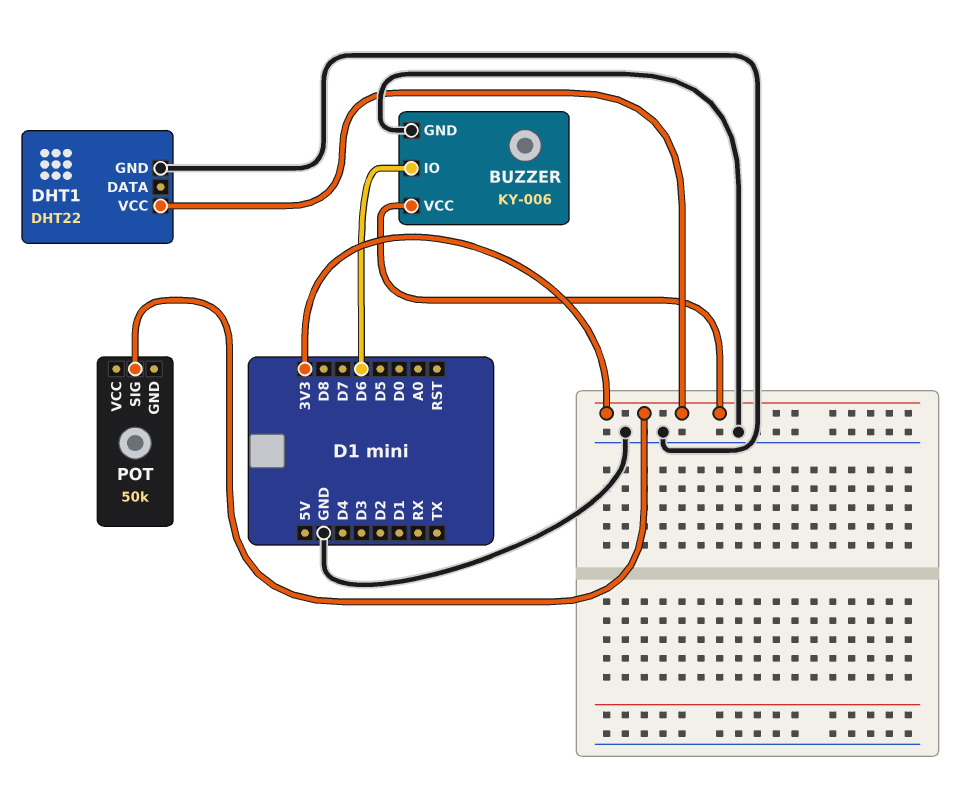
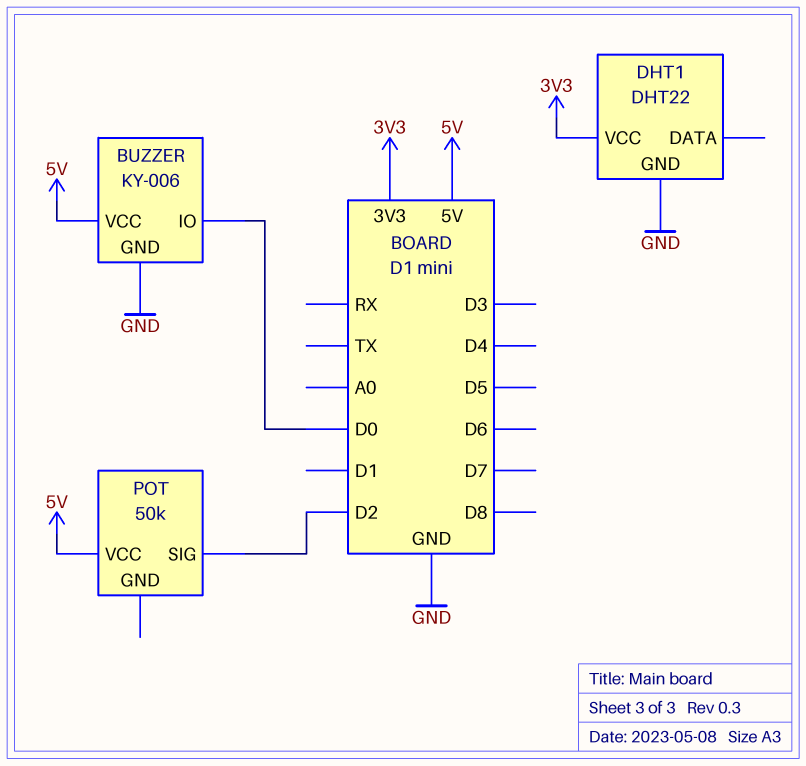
BUZZER pin IO: D6 -> D0
BUZZER pin VCC: 3V3 -> 5V
POT pin SIG: 3V3 -> D2
POT pin VCC: none -> 5V

